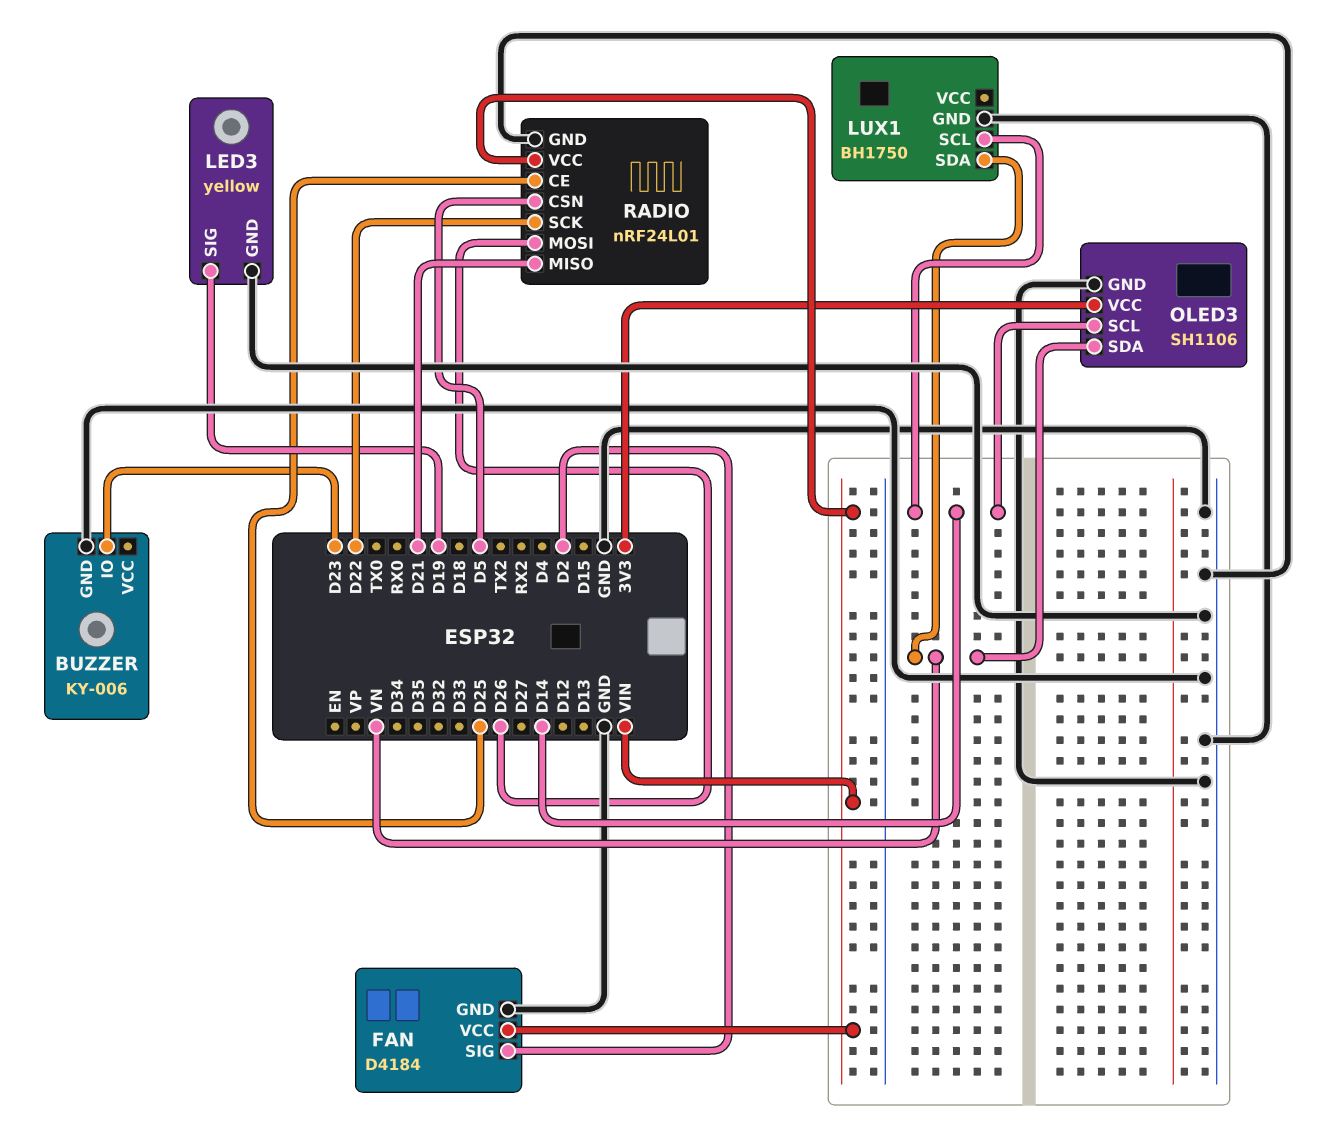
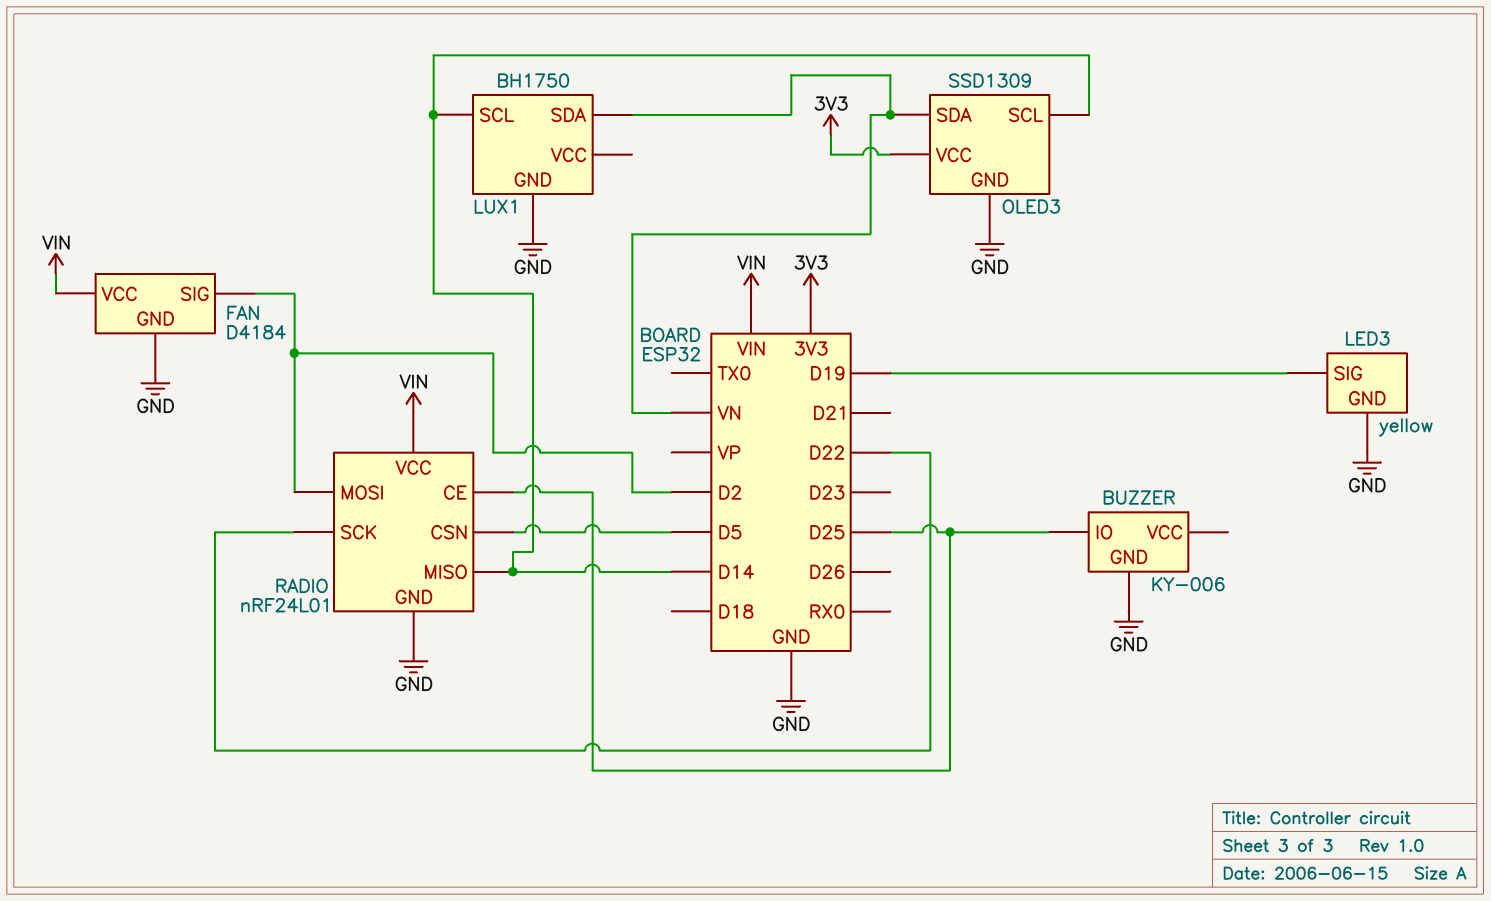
BUZZER pin IO: D23 -> D25
OLED3: SH1106 -> SSD1309
RADIO pin MISO: D21 -> D14
RADIO pin MOSI: D26 -> D2

